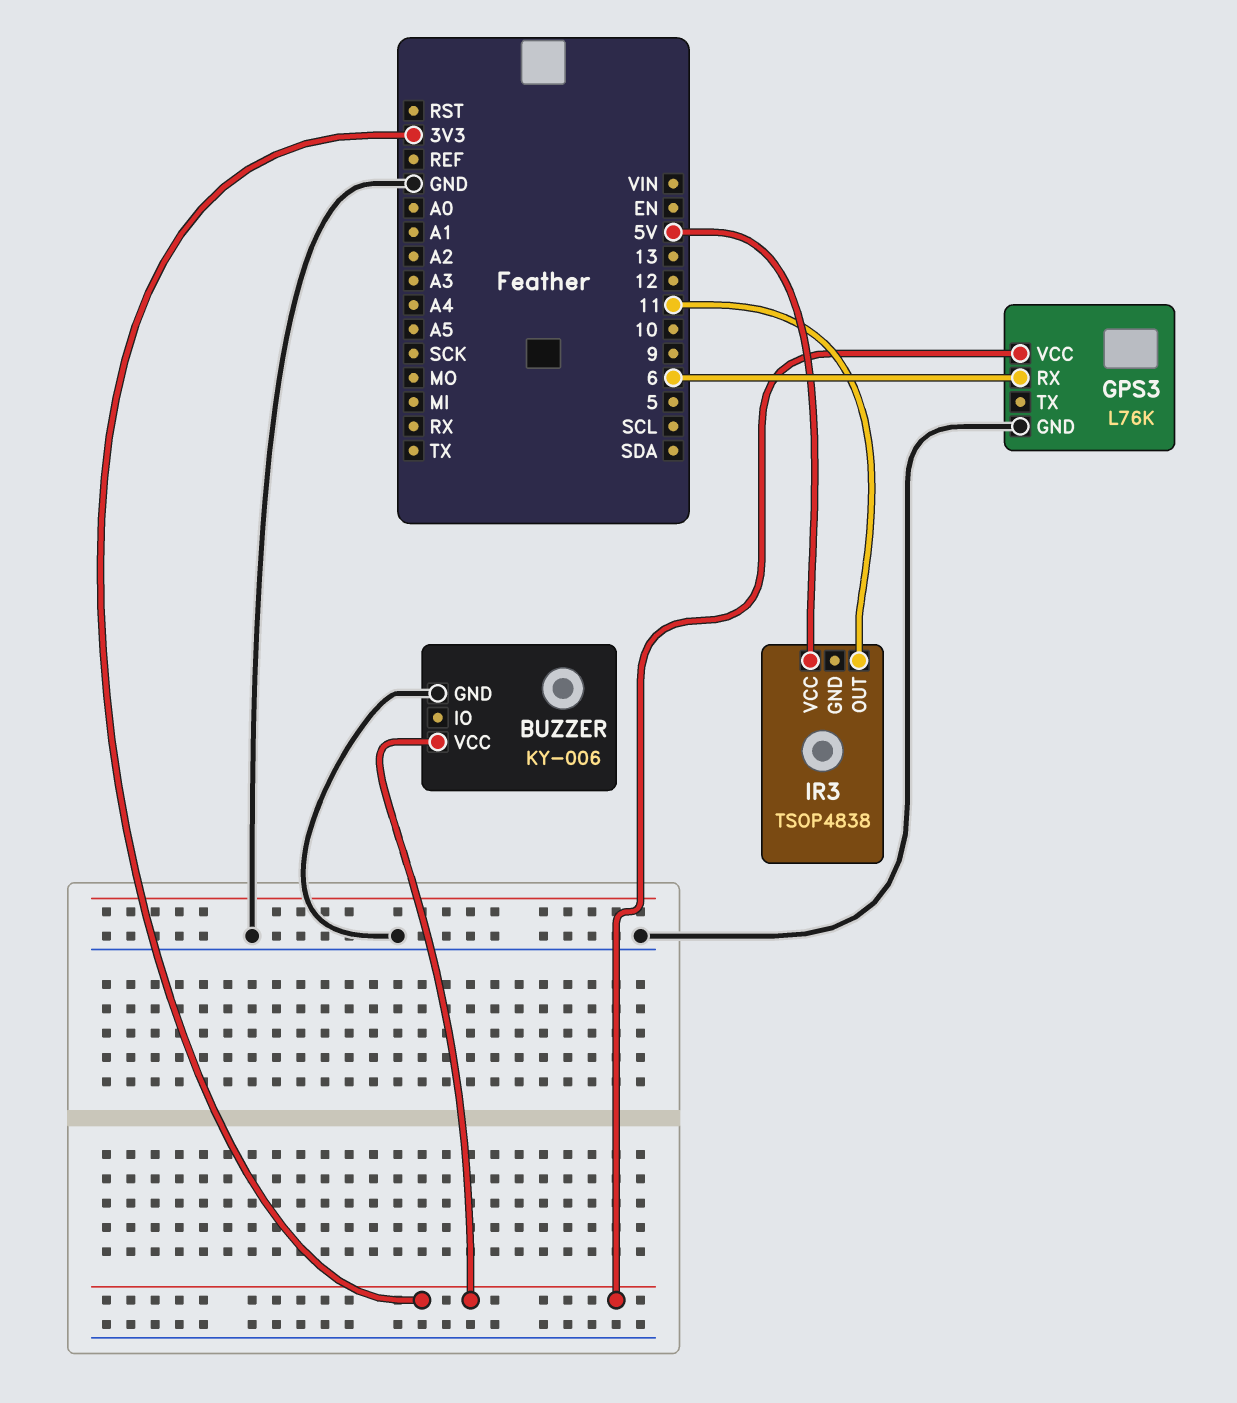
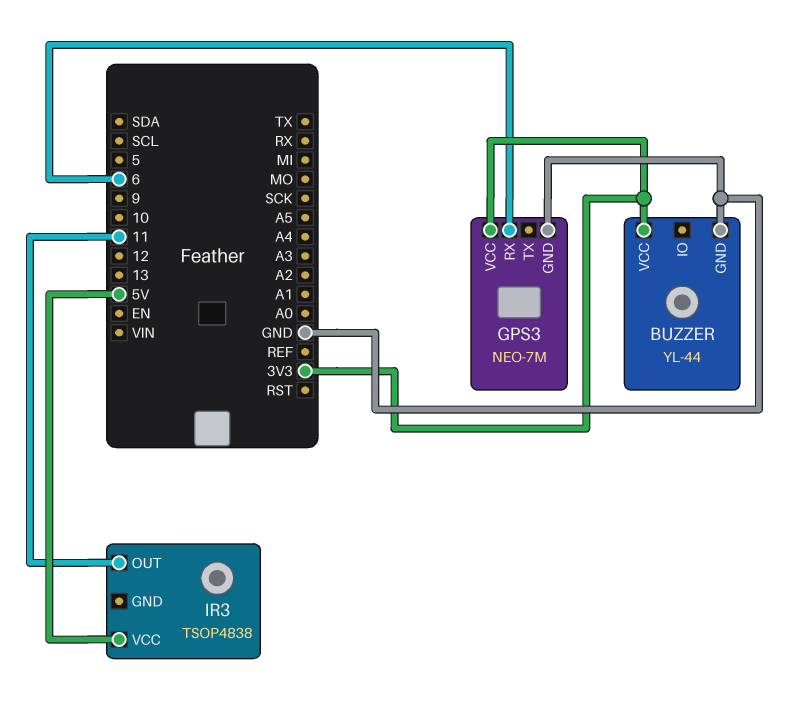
BUZZER: KY-006 -> YL-44
GPS3: L76K -> NEO-7M

